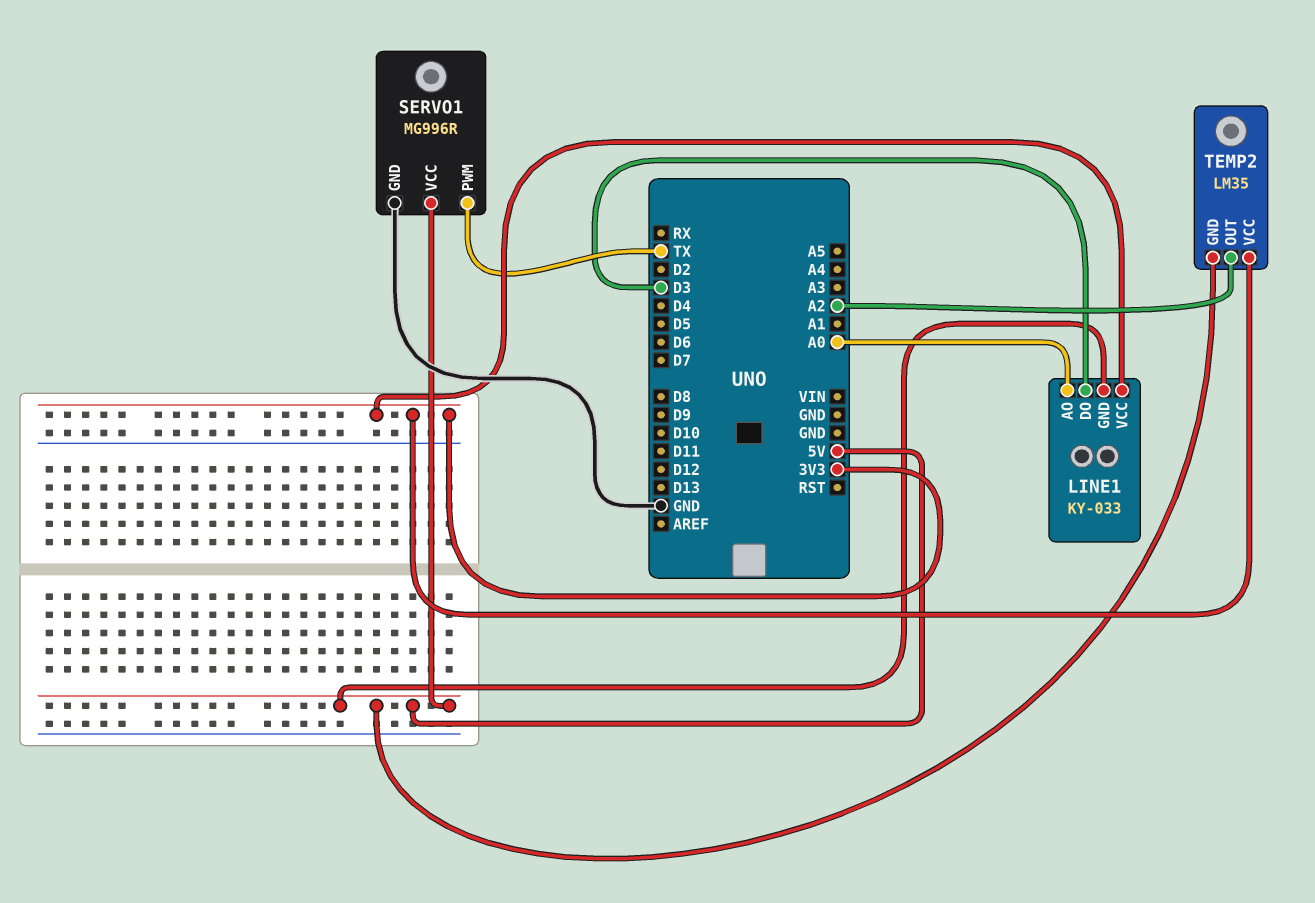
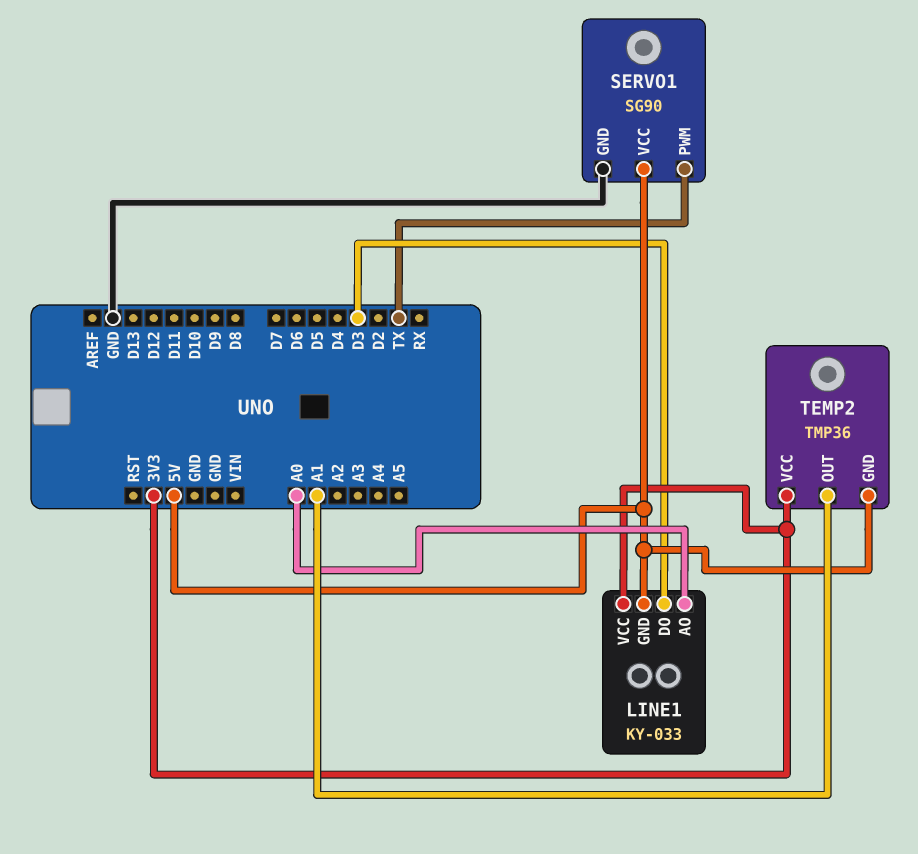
SERVO1: MG996R -> SG90
TEMP2: LM35 -> TMP36
TEMP2 pin OUT: A2 -> A1

